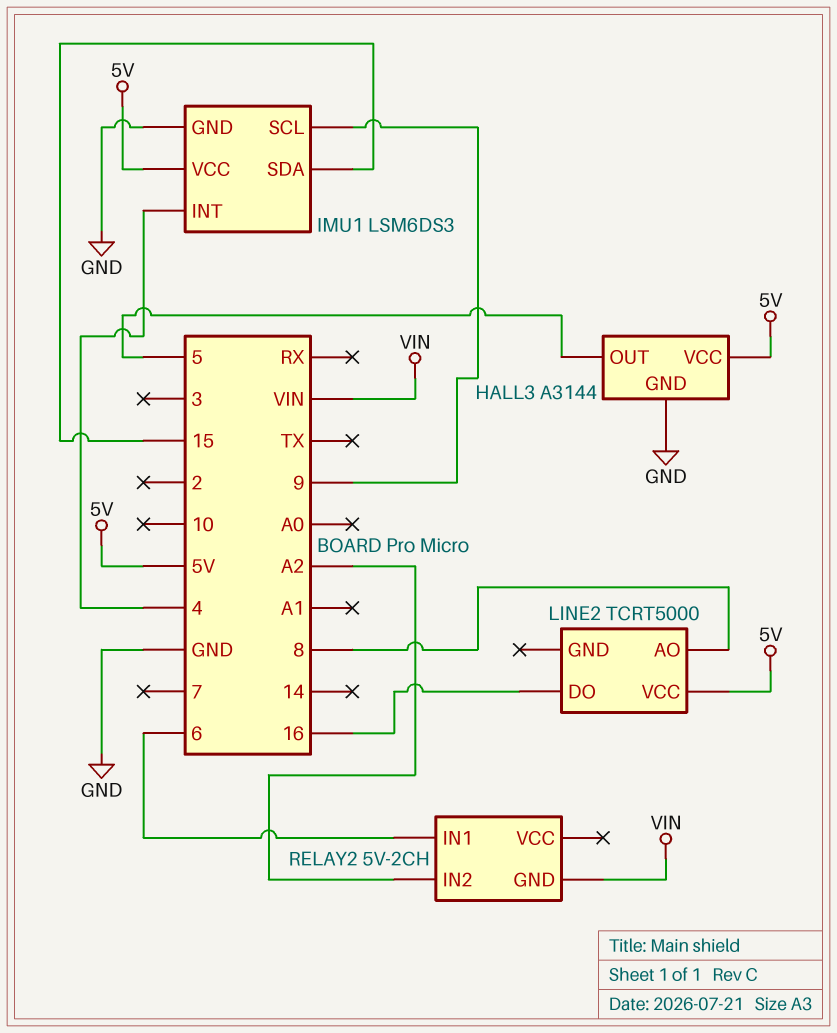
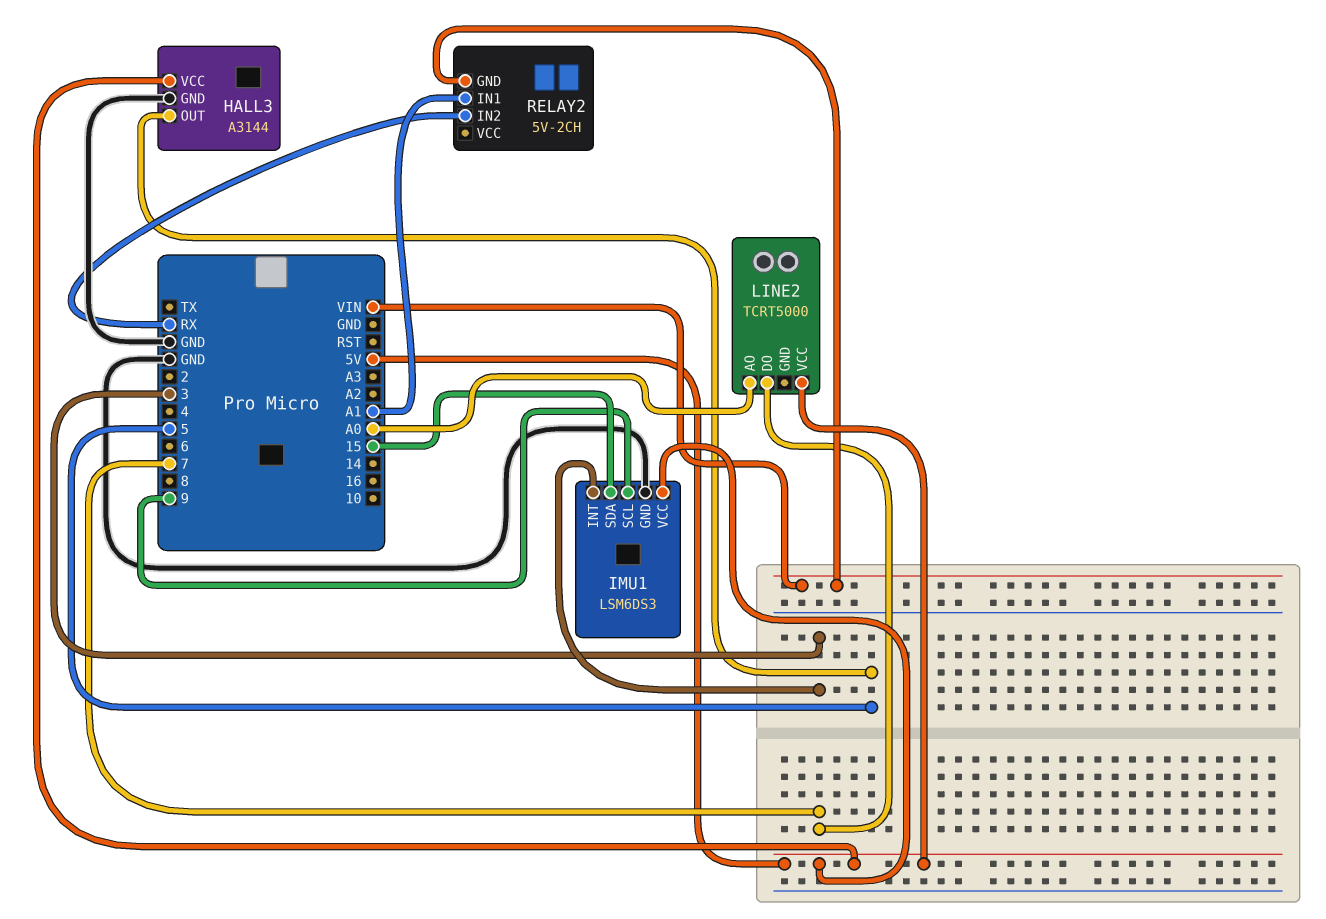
IMU1 pin INT: 4 -> 3
LINE2 pin AO: 8 -> A0
LINE2 pin DO: 16 -> 7
RELAY2 pin IN1: 6 -> A1
RELAY2 pin IN2: A2 -> RX

